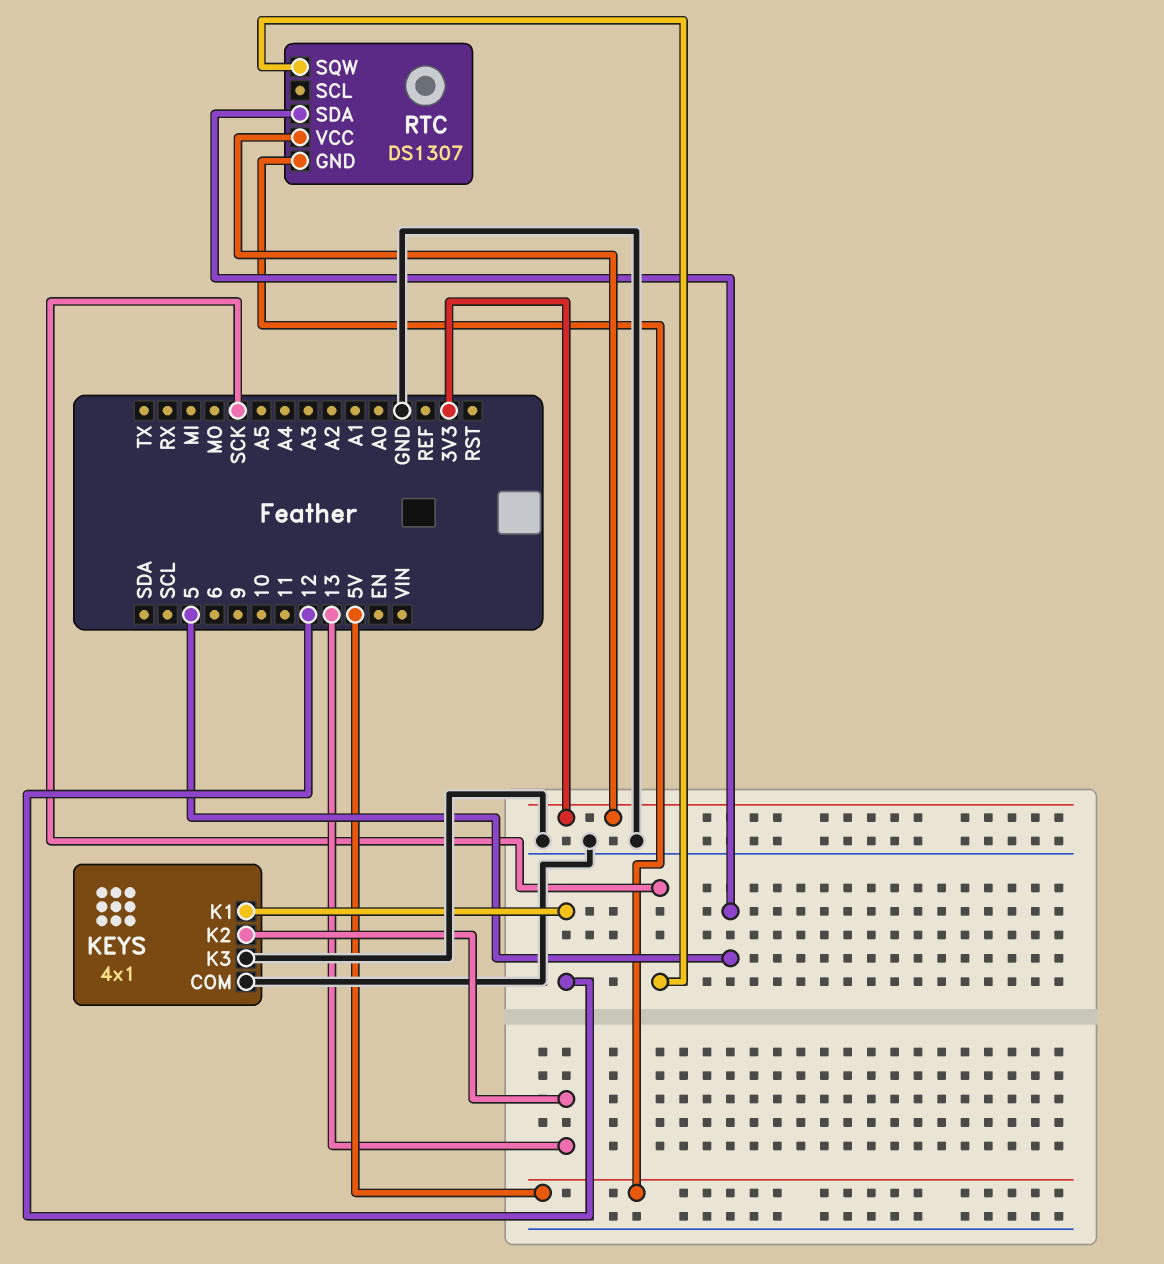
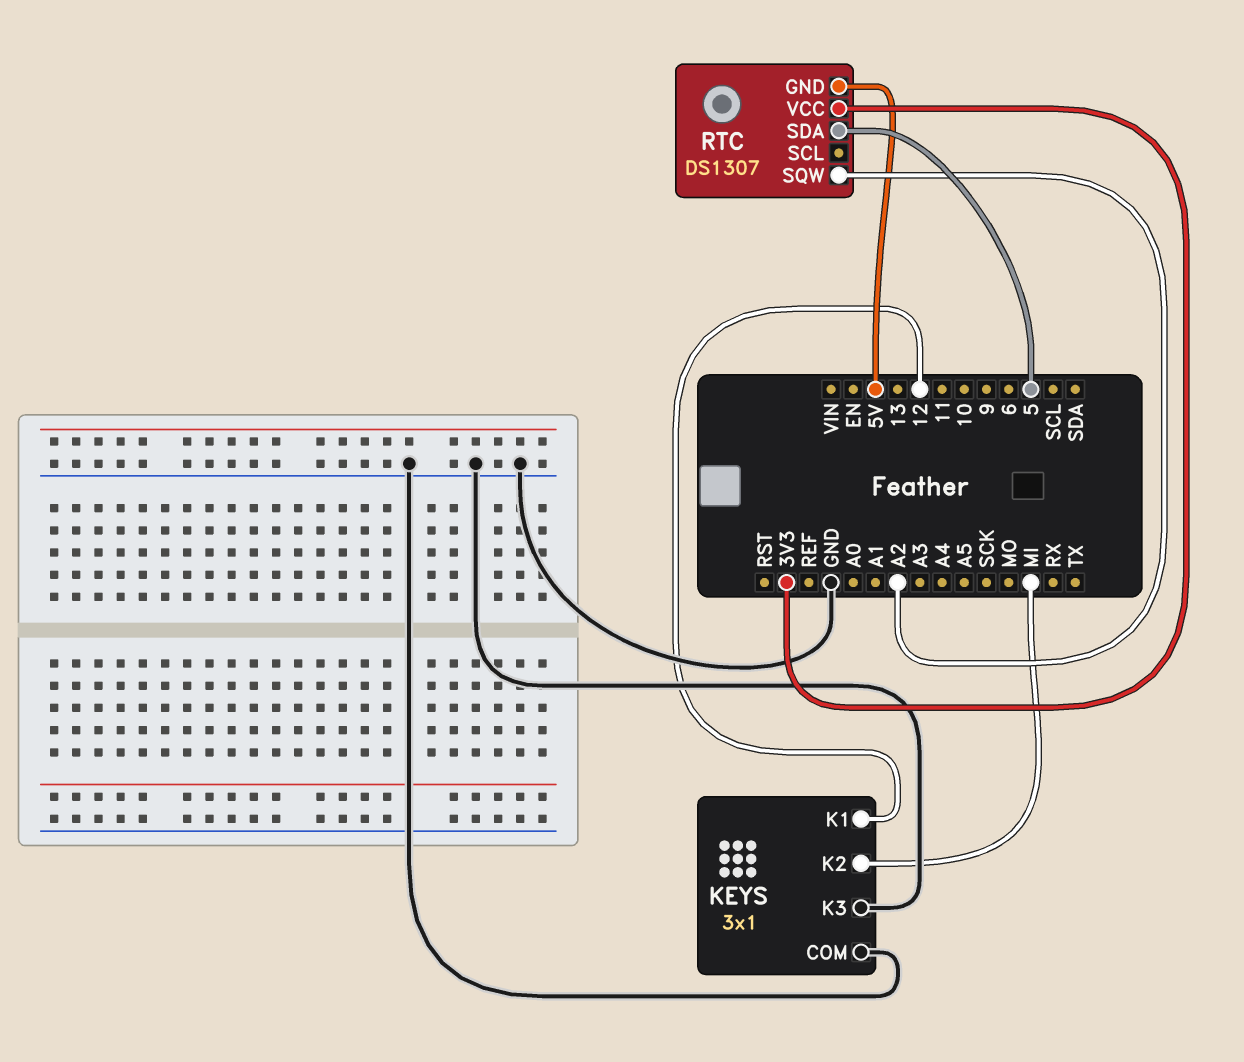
KEYS: 4x1 -> 3x1
KEYS pin K2: 13 -> MI
RTC pin SQW: SCK -> A2

